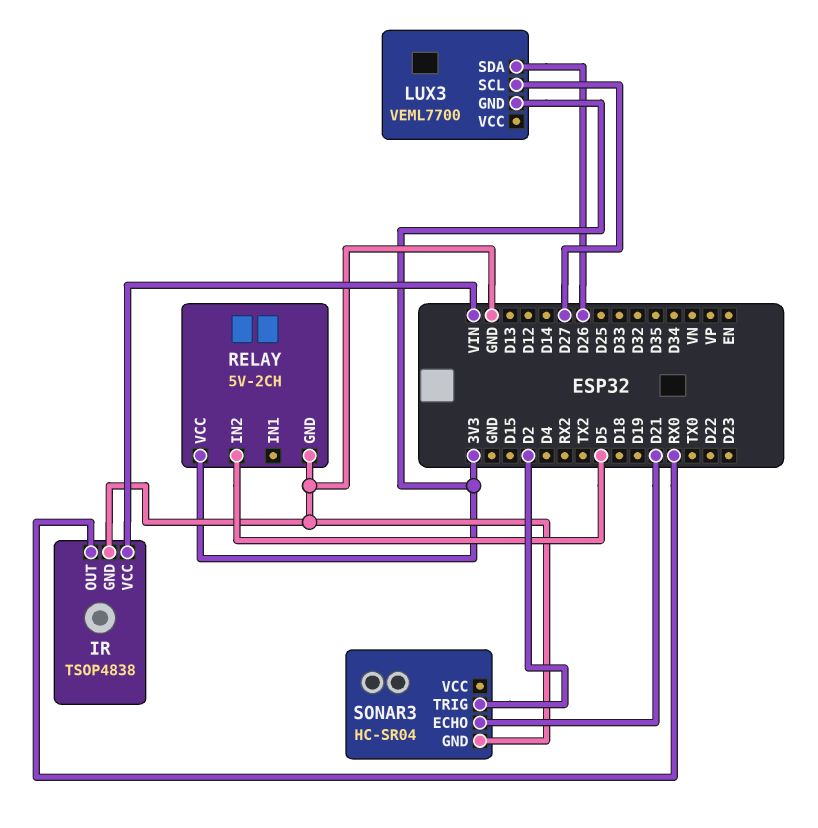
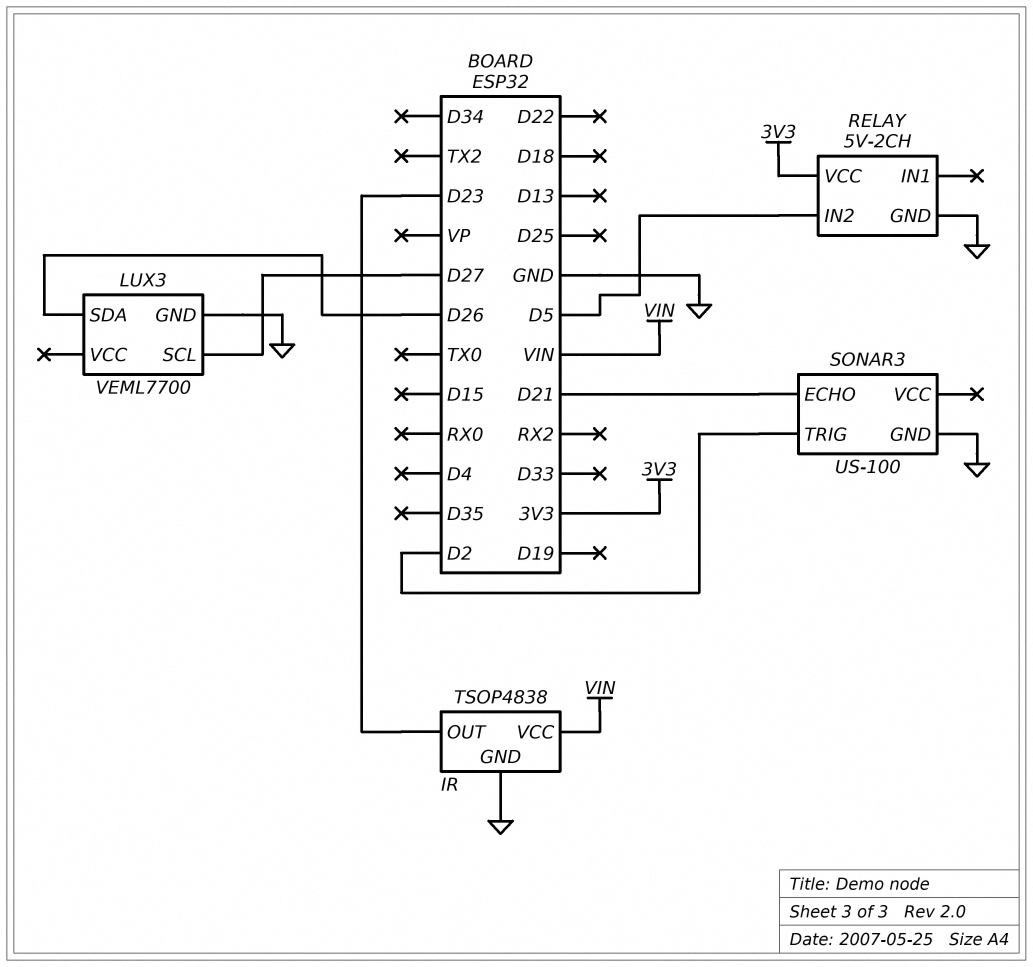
IR pin OUT: RX0 -> D23
LUX3 pin GND: 3V3 -> GND
SONAR3: HC-SR04 -> US-100

